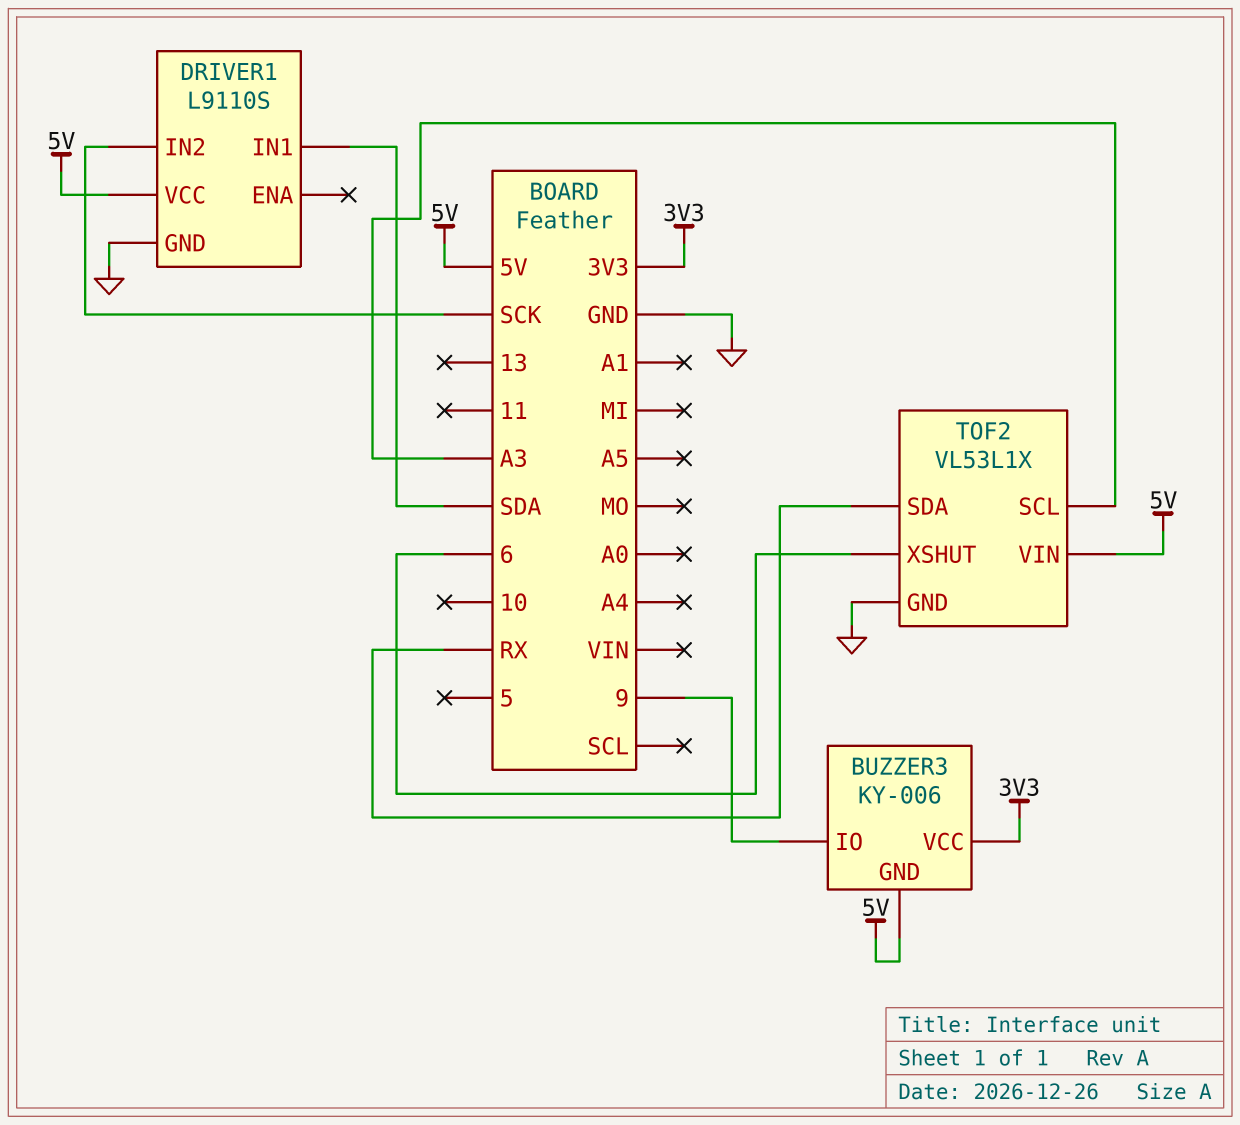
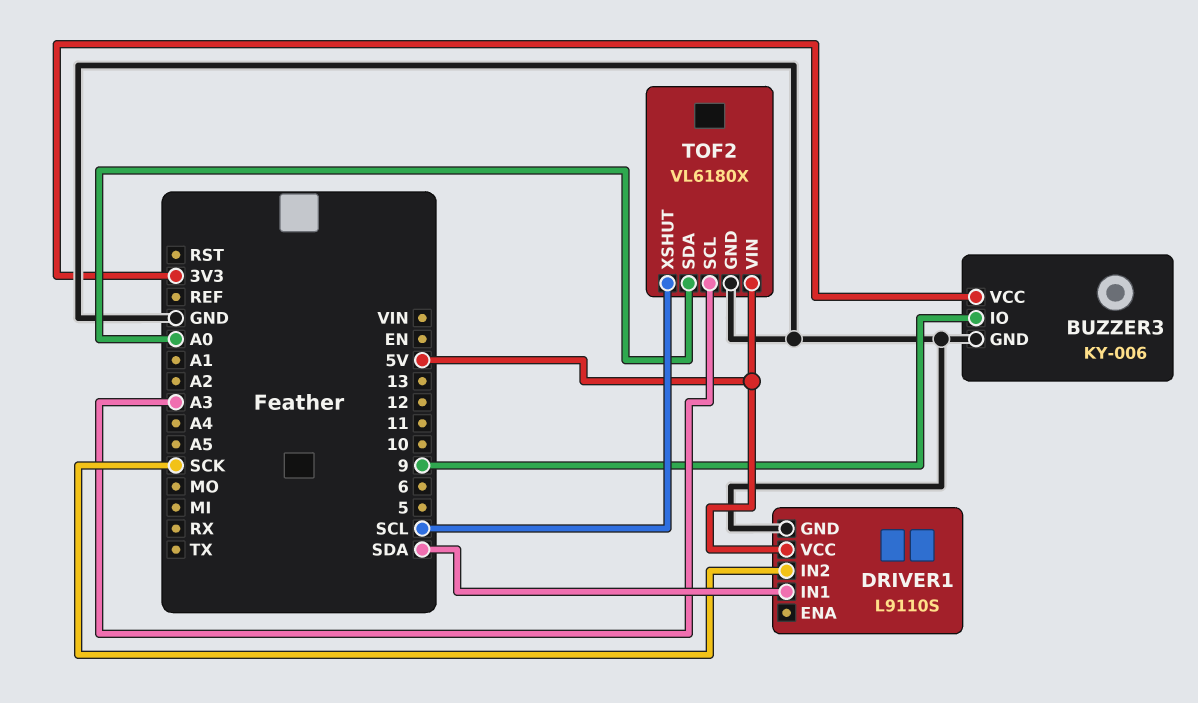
BUZZER3 pin GND: 5V -> GND
TOF2: VL53L1X -> VL6180X
TOF2 pin SDA: RX -> A0
TOF2 pin XSHUT: 6 -> SCL

